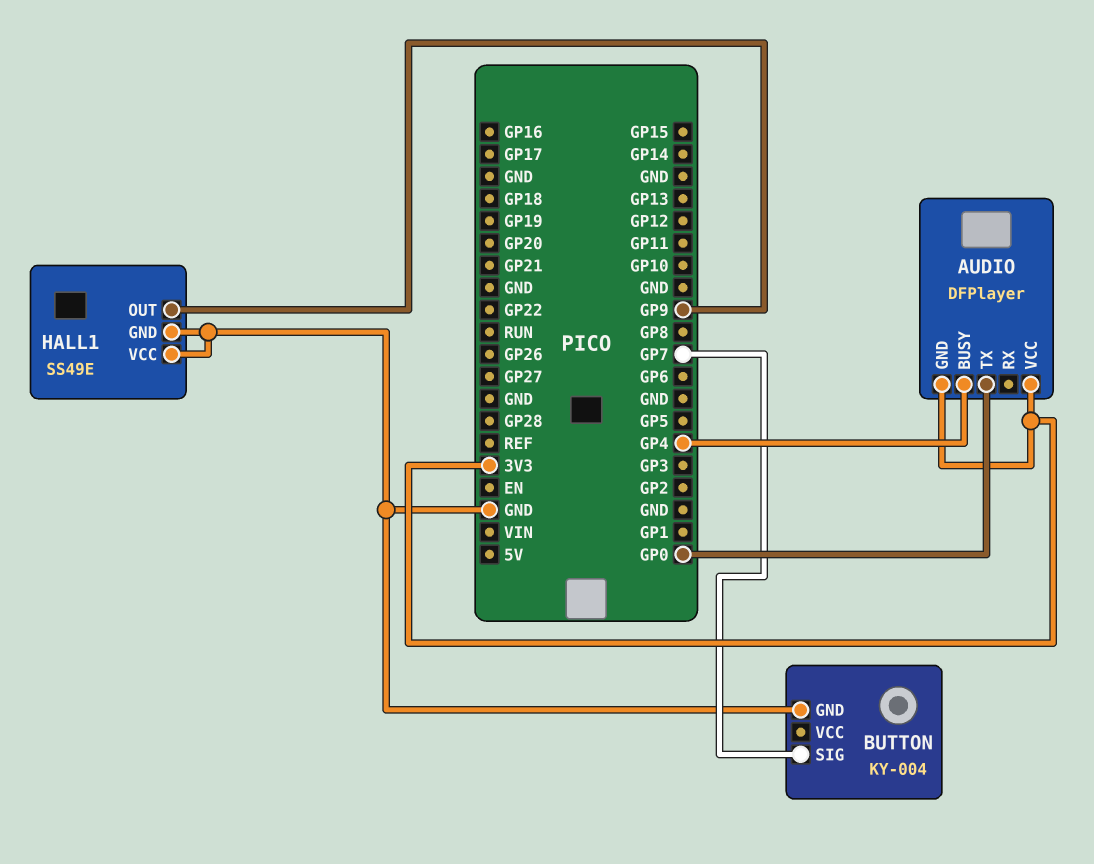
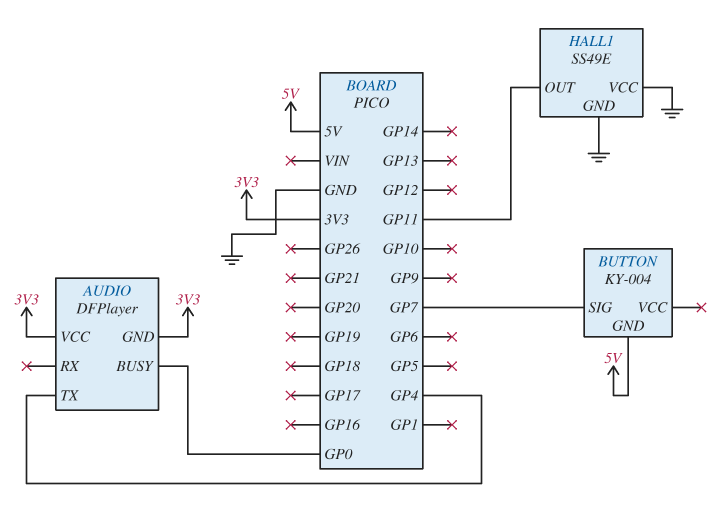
AUDIO pin BUSY: GP4 -> GP0
AUDIO pin TX: GP0 -> GP4
BUTTON pin GND: GND -> 5V
HALL1 pin OUT: GP9 -> GP11

